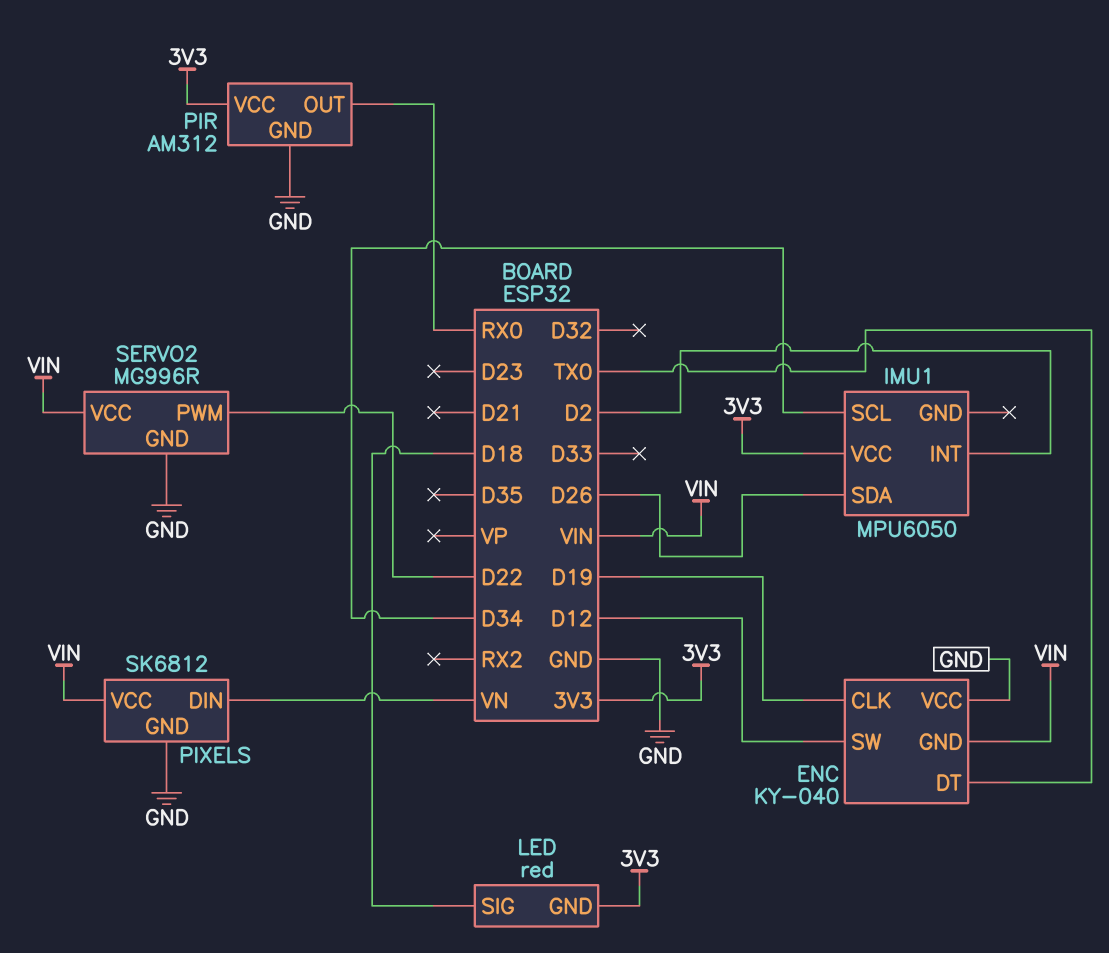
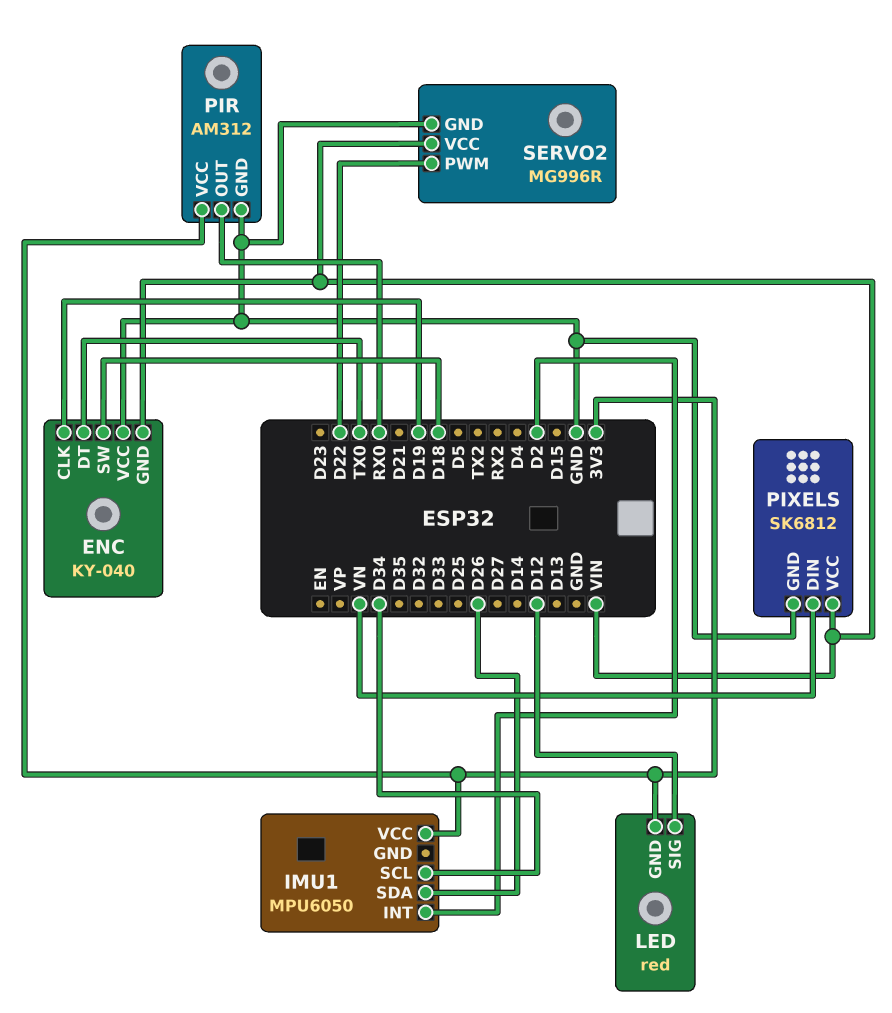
ENC pin SW: D12 -> D18
LED pin SIG: D18 -> D12

